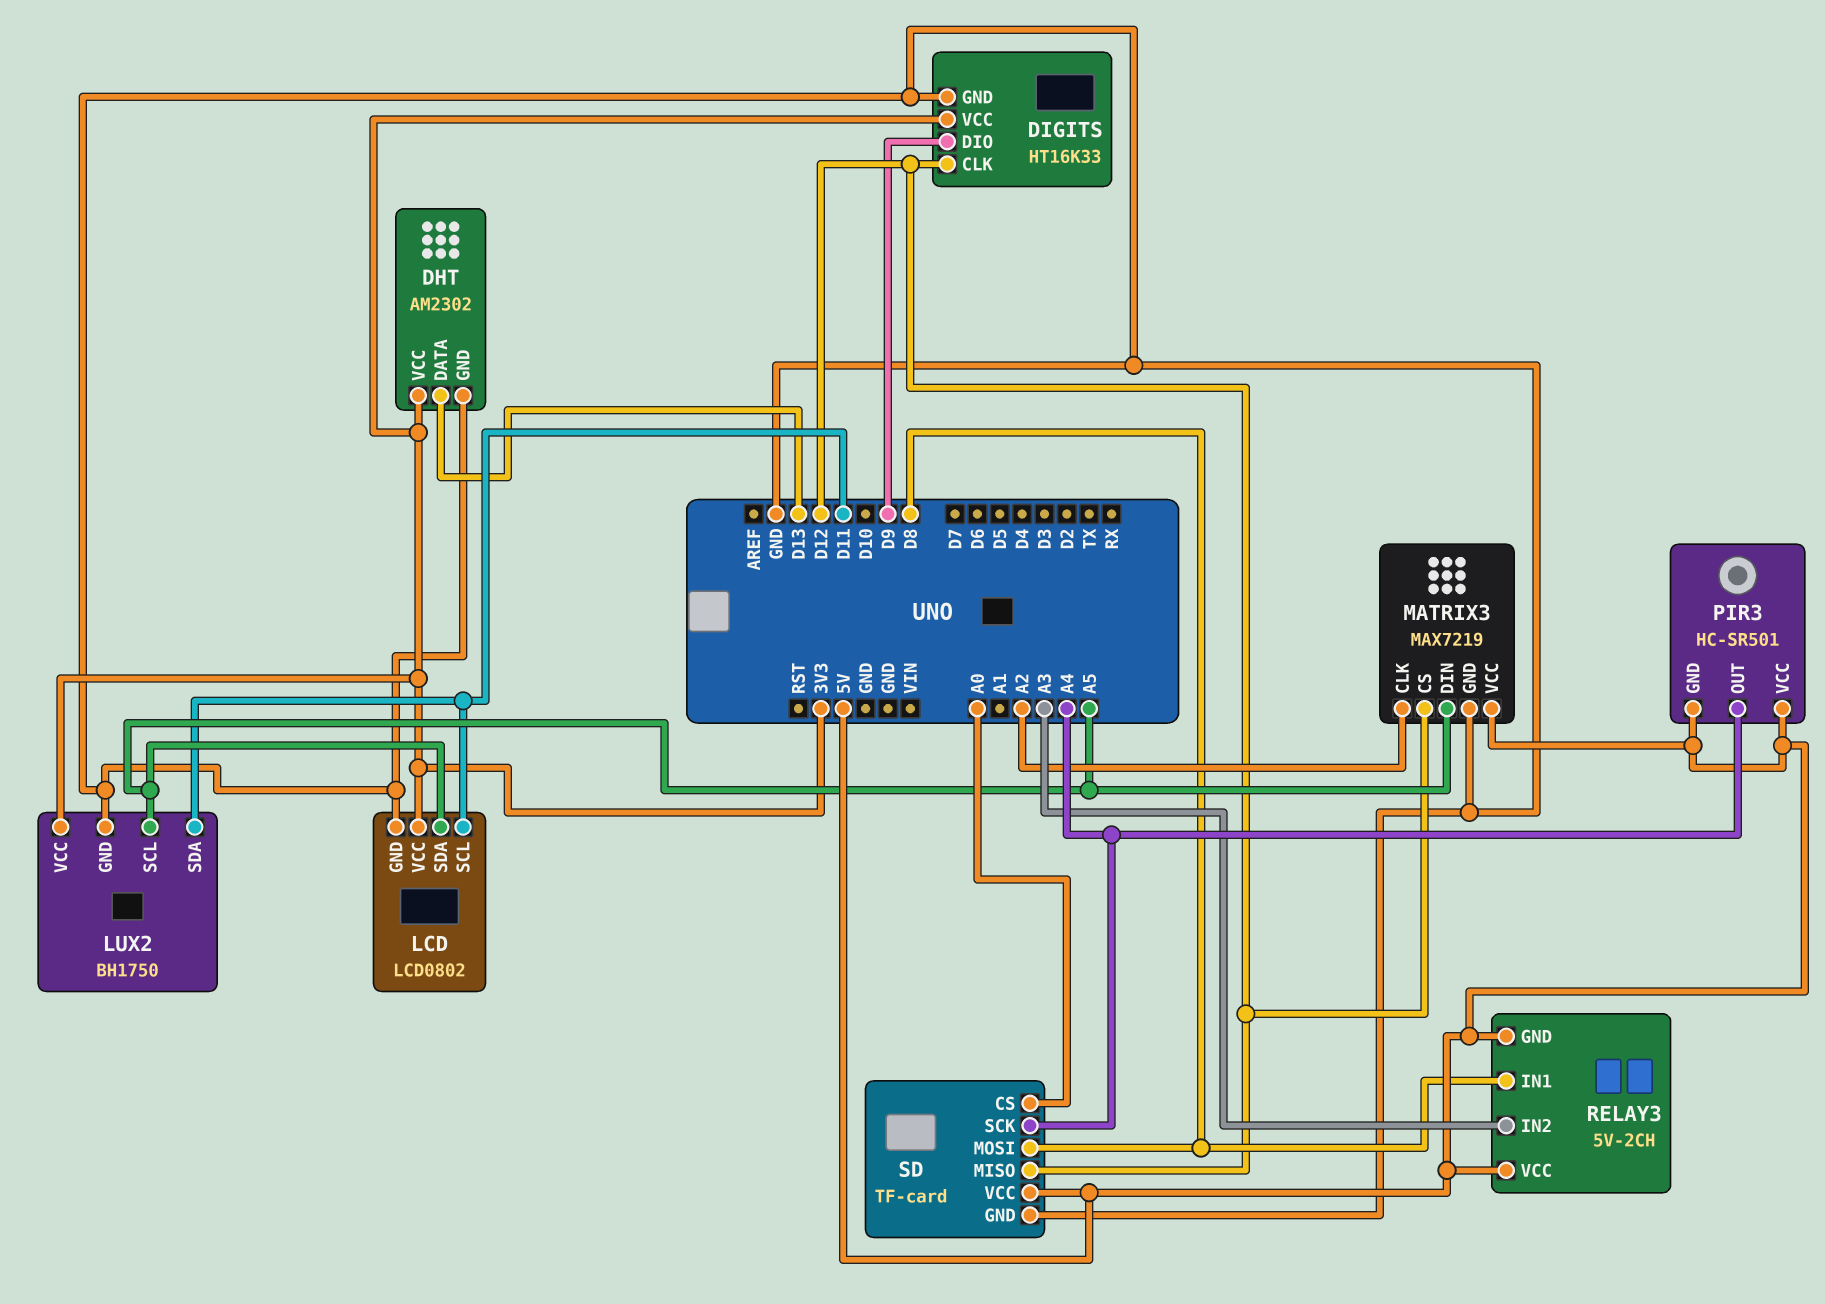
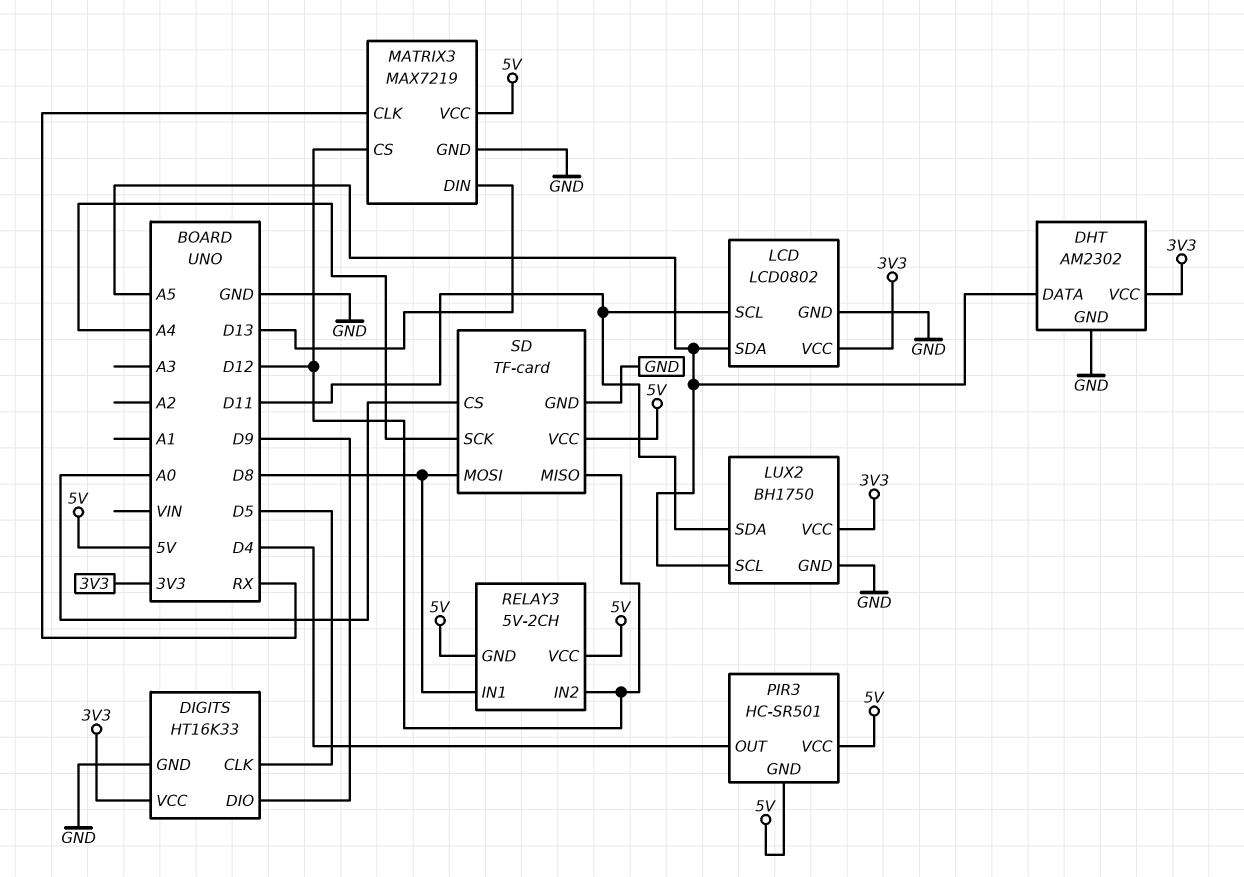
DHT pin DATA: D13 -> A5
DIGITS pin CLK: D12 -> D5
MATRIX3 pin CLK: A2 -> RX
MATRIX3 pin DIN: A5 -> D13
PIR3 pin OUT: A4 -> D4
RELAY3 pin IN2: A3 -> D12

